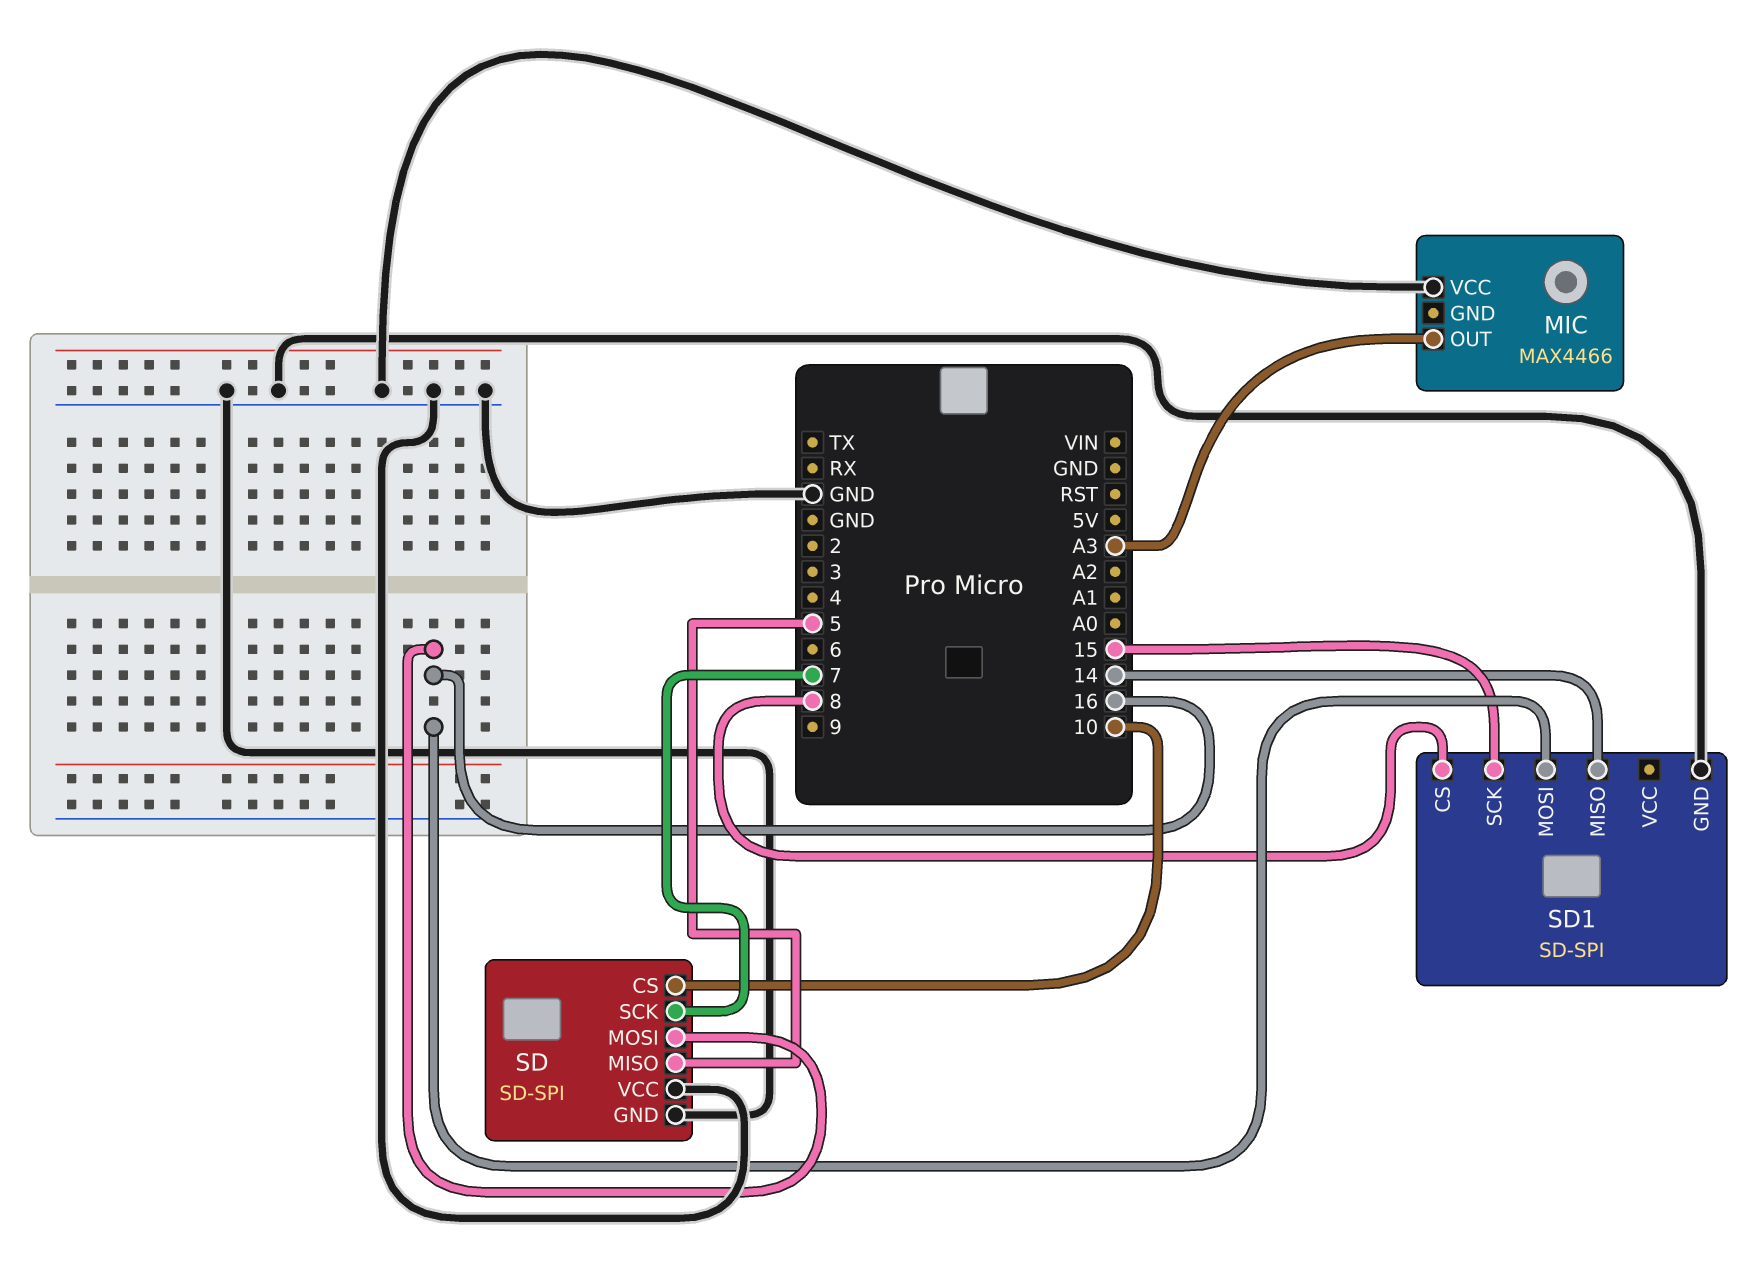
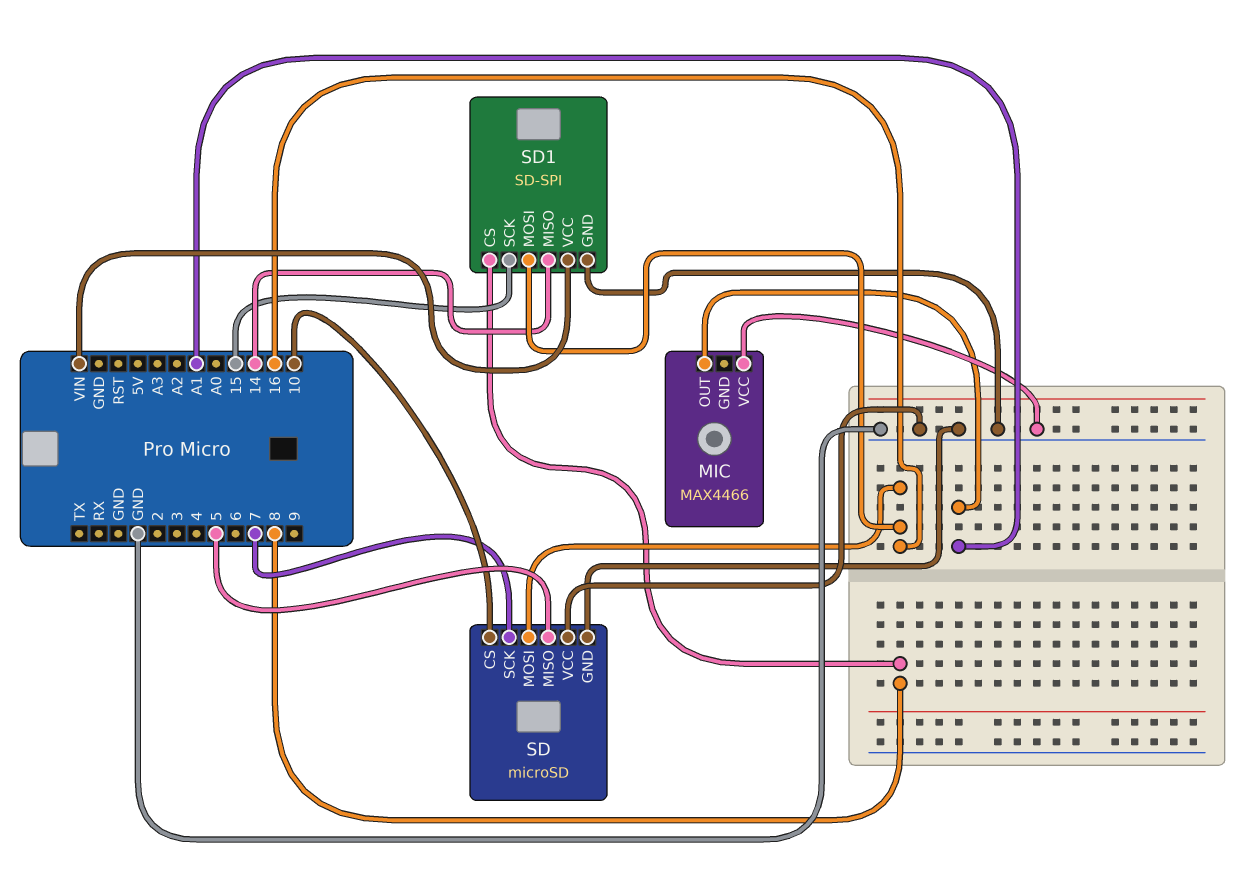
MIC pin OUT: A3 -> A1
SD: SD-SPI -> microSD
SD1 pin VCC: none -> VIN

